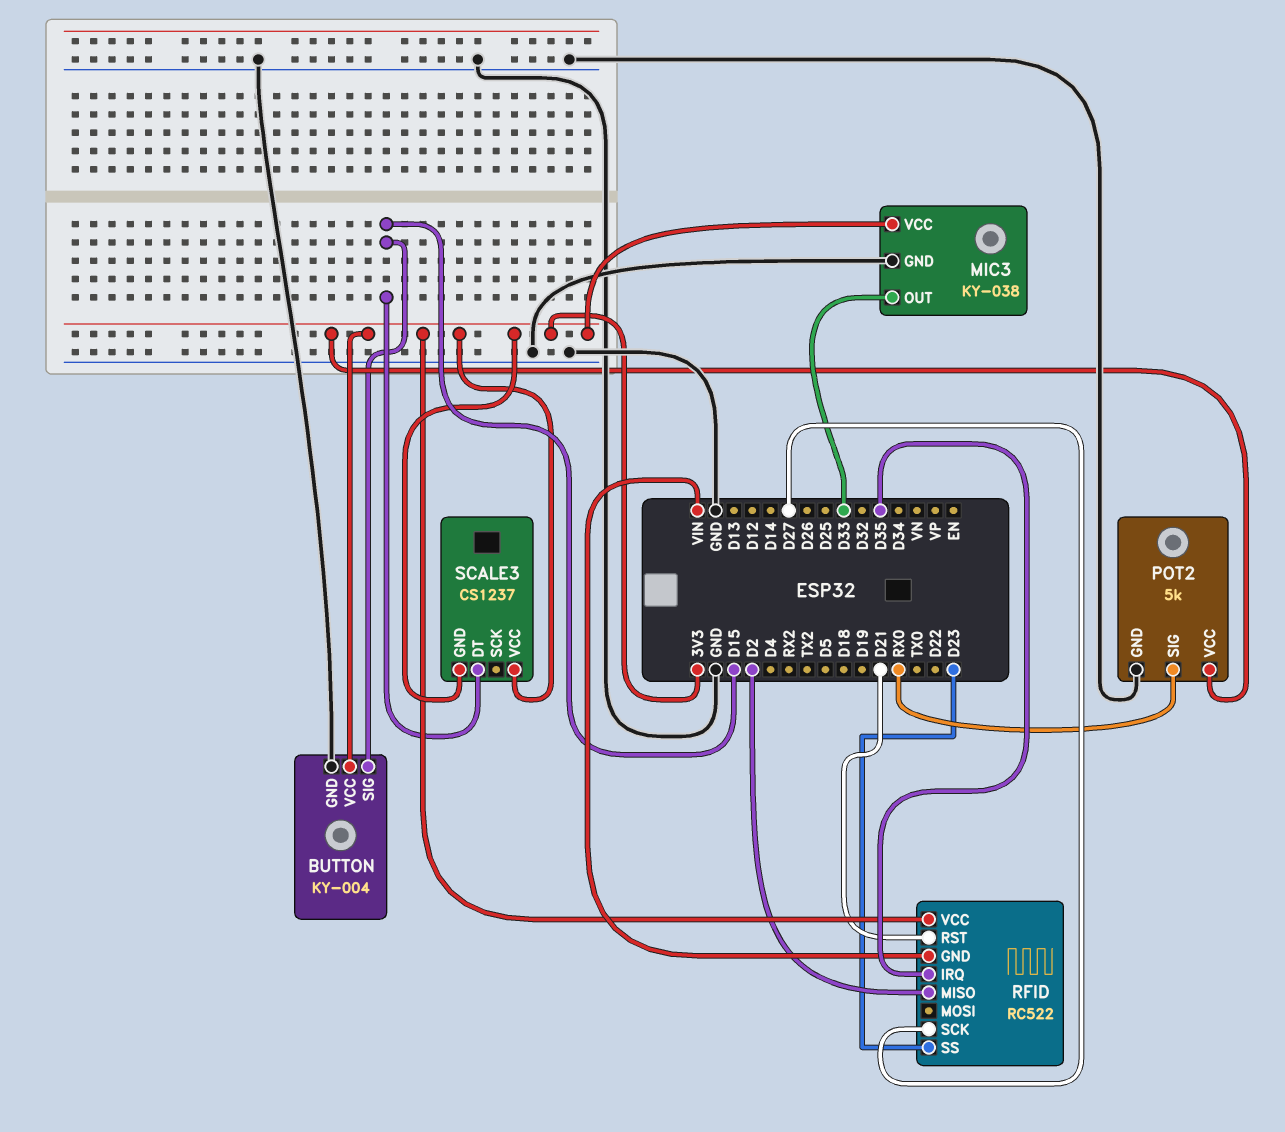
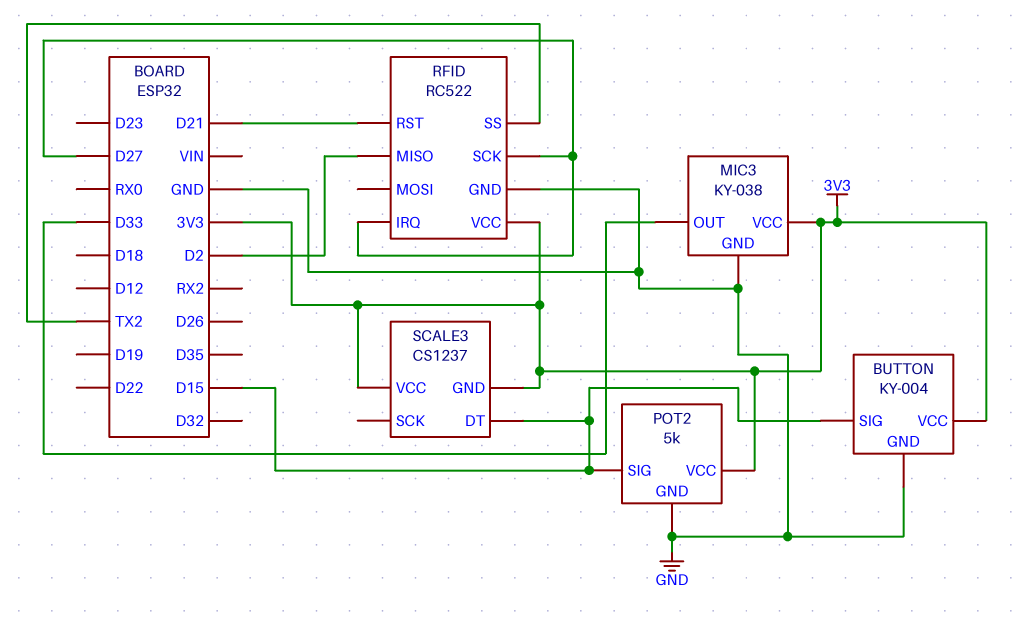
POT2 pin SIG: RX0 -> D15
RFID pin GND: VIN -> GND
RFID pin IRQ: D35 -> D27
RFID pin SS: D23 -> TX2

